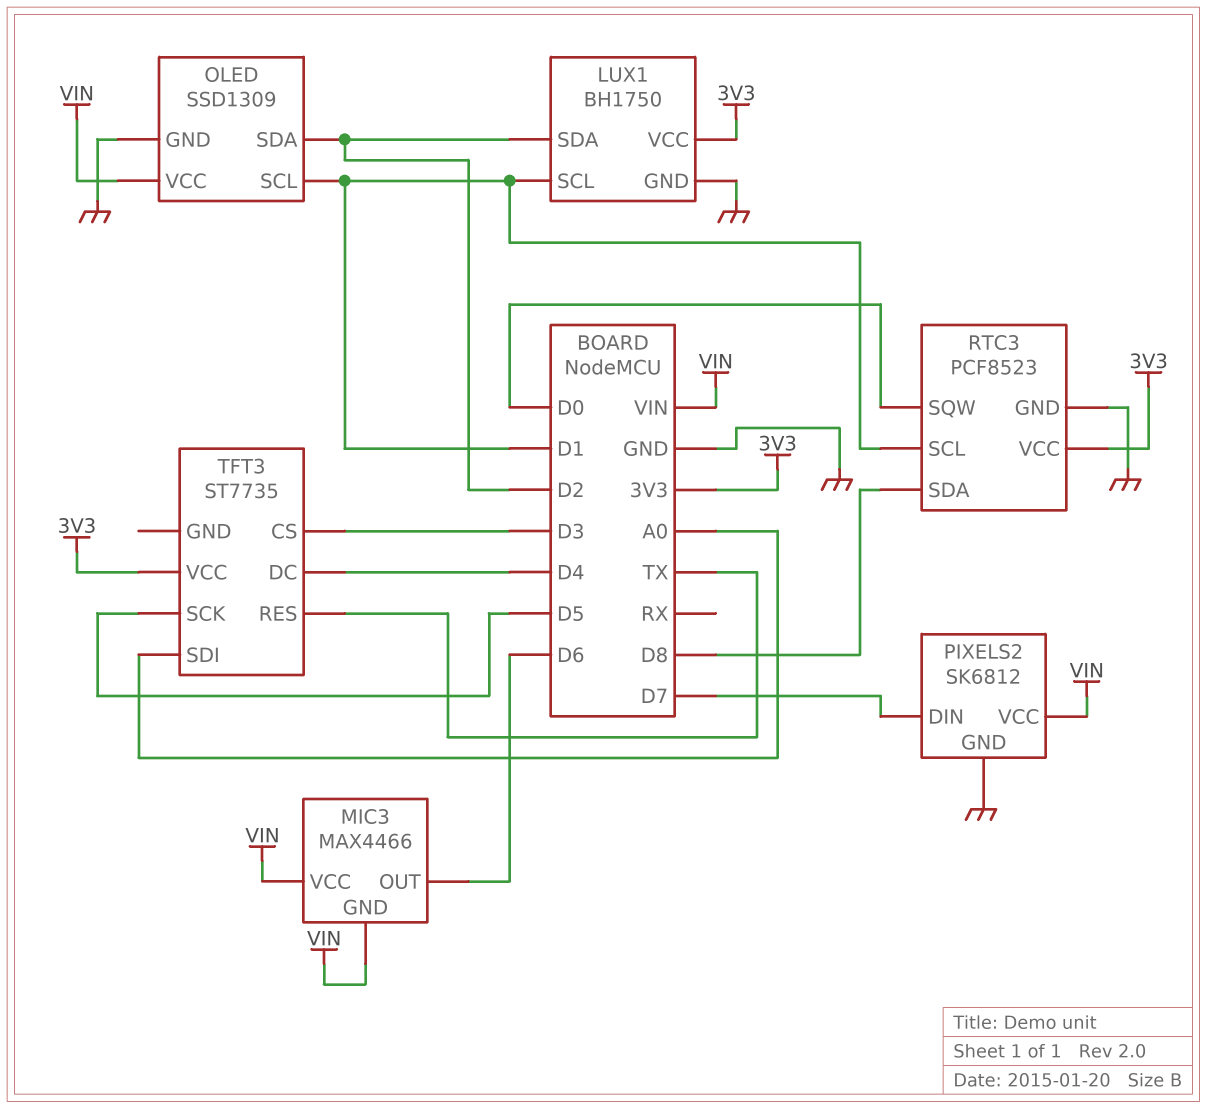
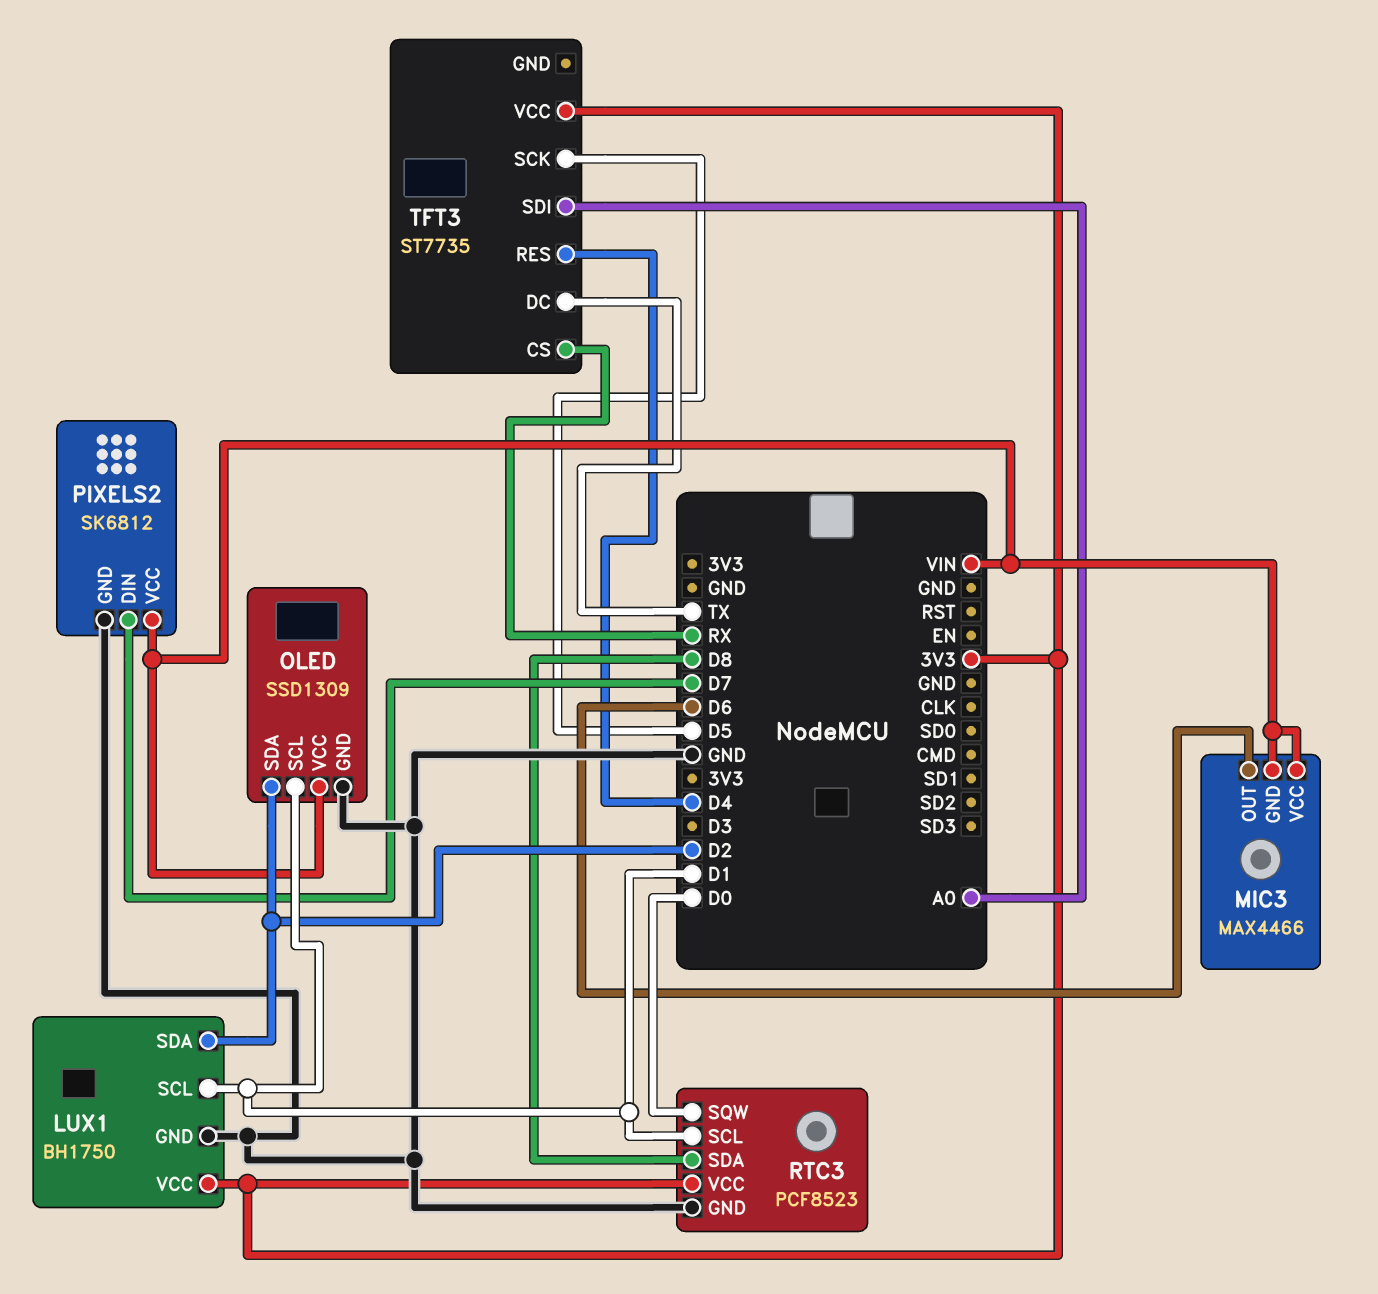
TFT3 pin CS: D3 -> RX
TFT3 pin DC: D4 -> TX
TFT3 pin RES: TX -> D4

